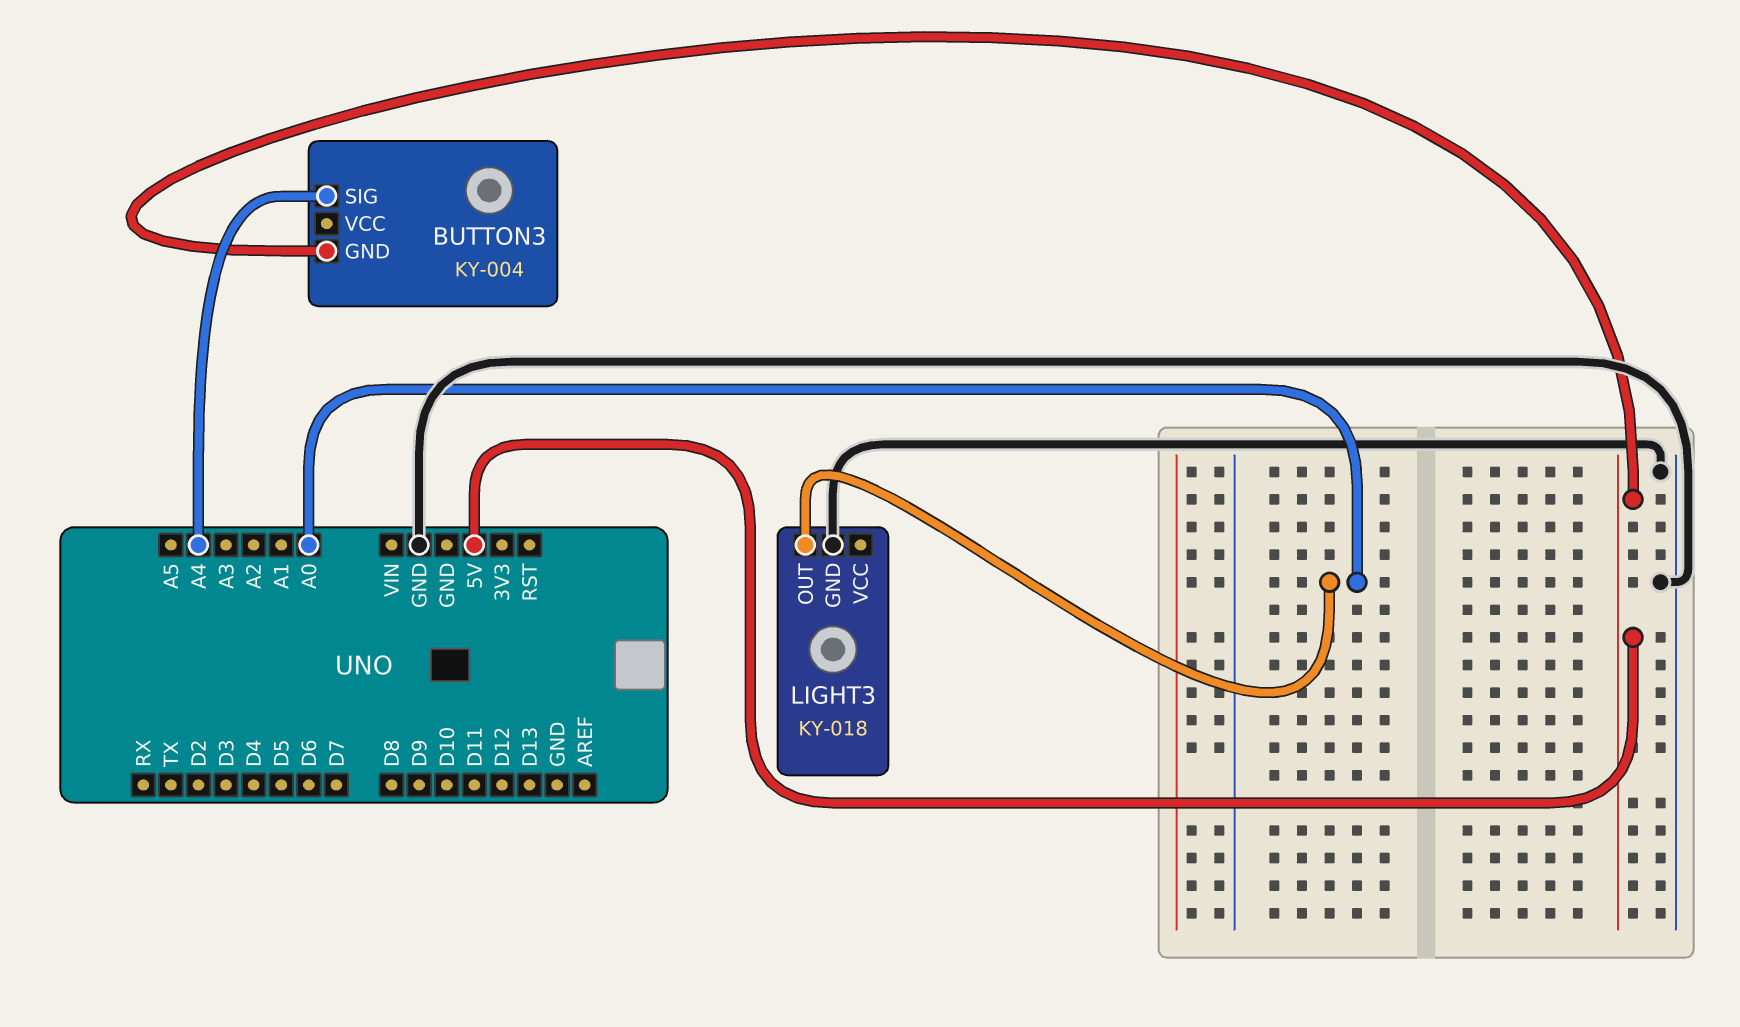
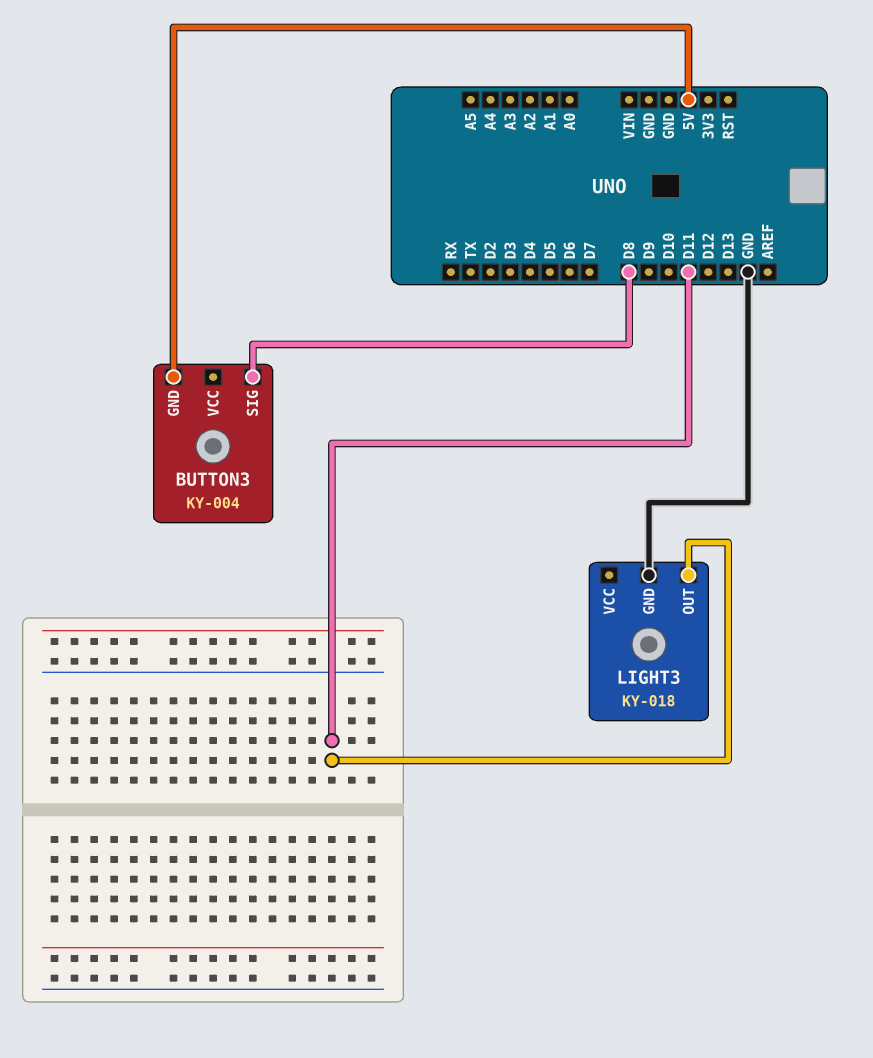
BUTTON3 pin SIG: A4 -> D8
LIGHT3 pin OUT: A0 -> D11

